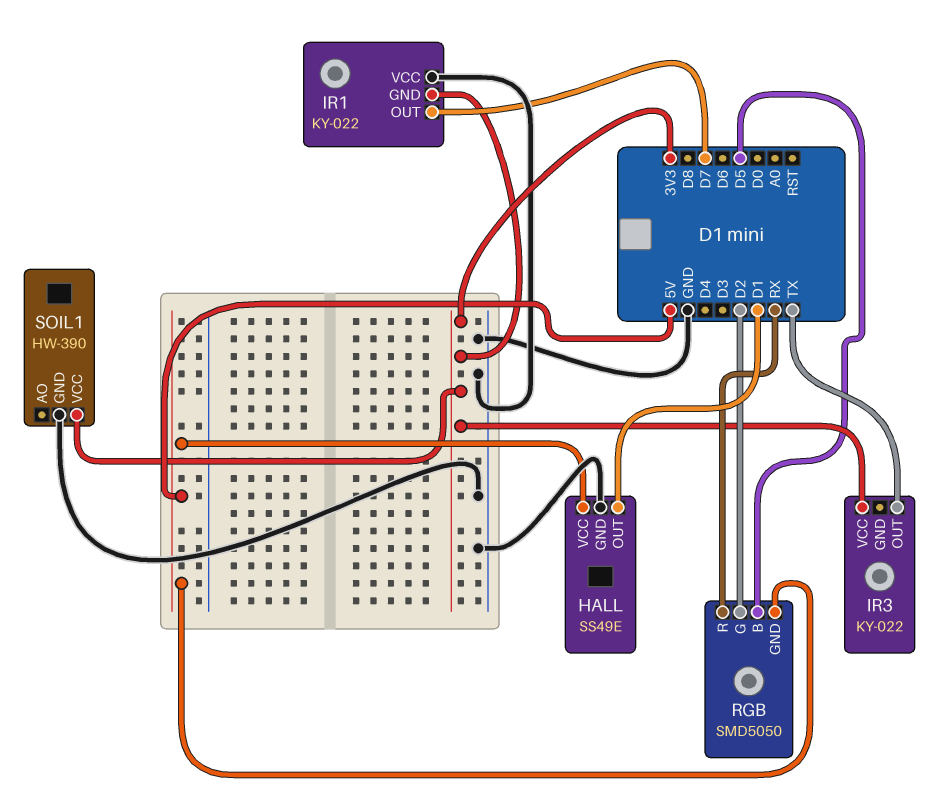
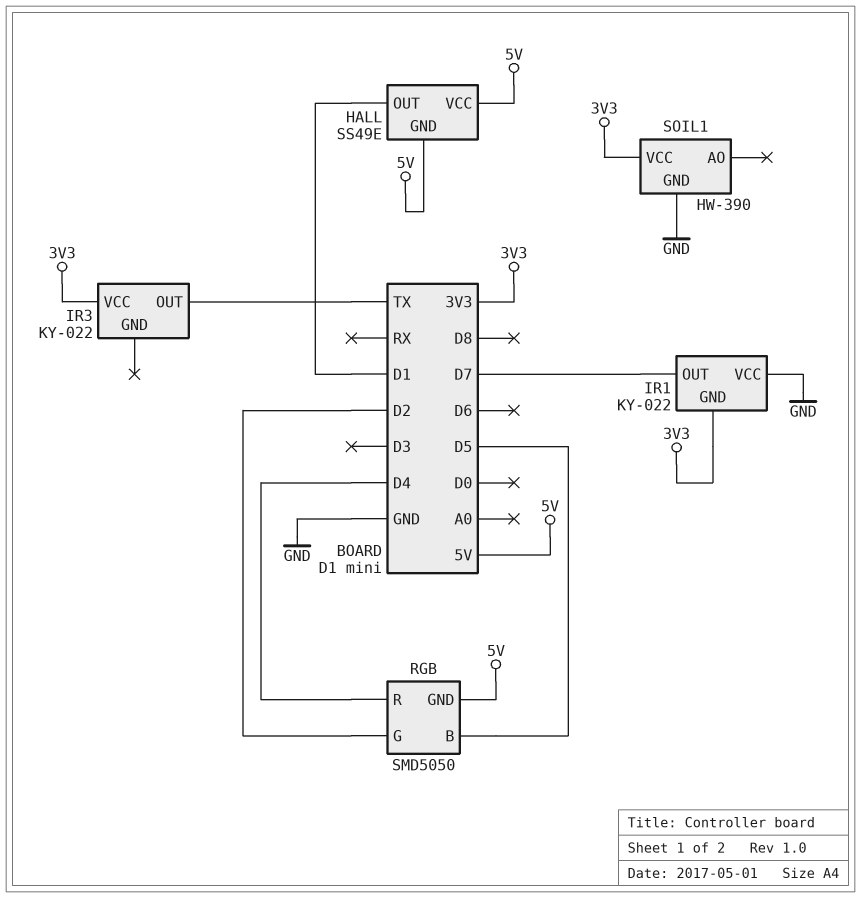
HALL pin GND: GND -> 5V
RGB pin R: RX -> D4

